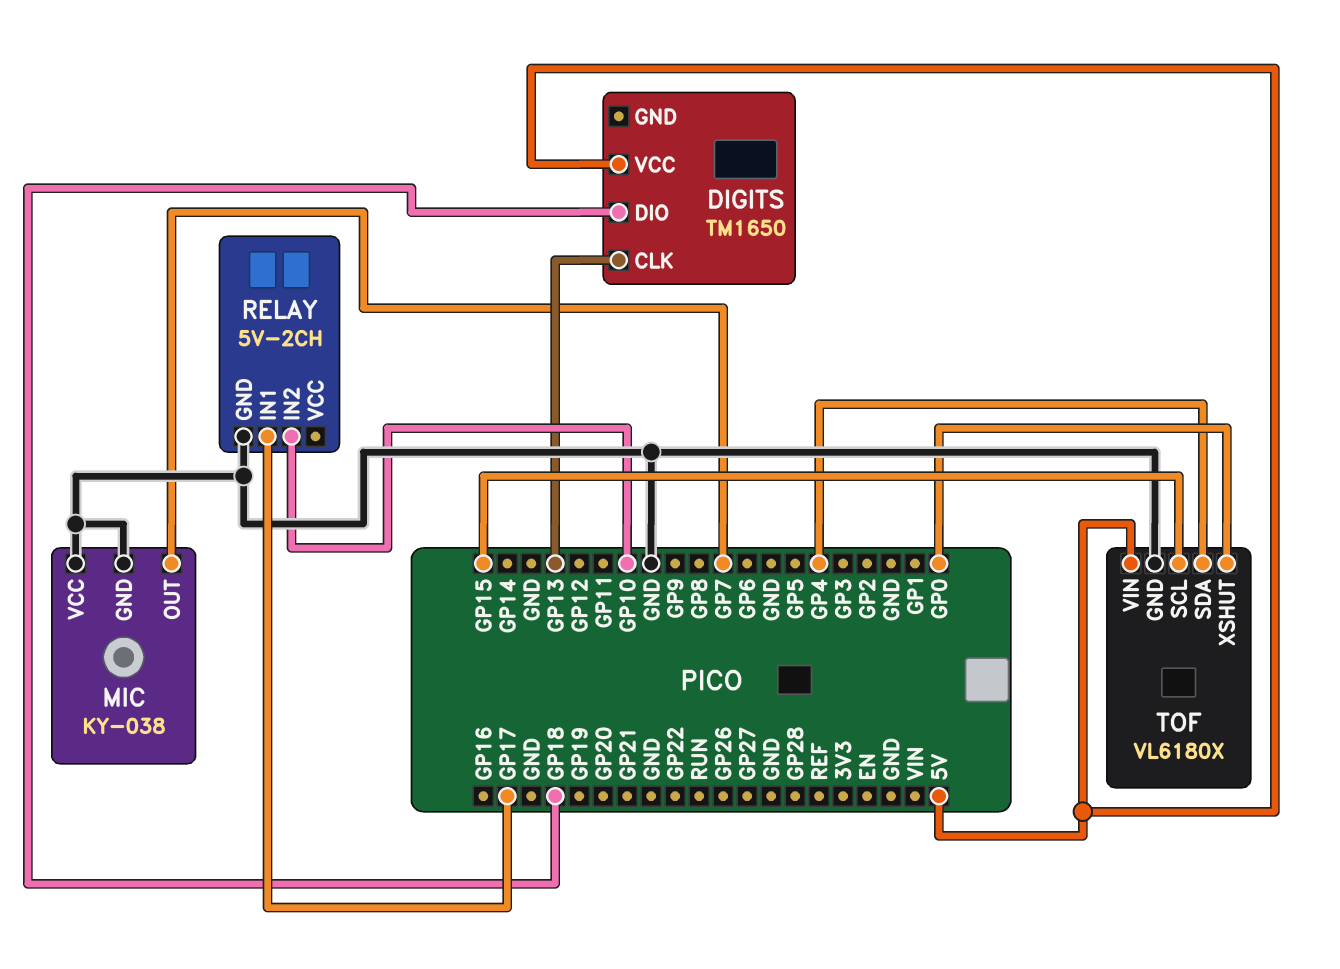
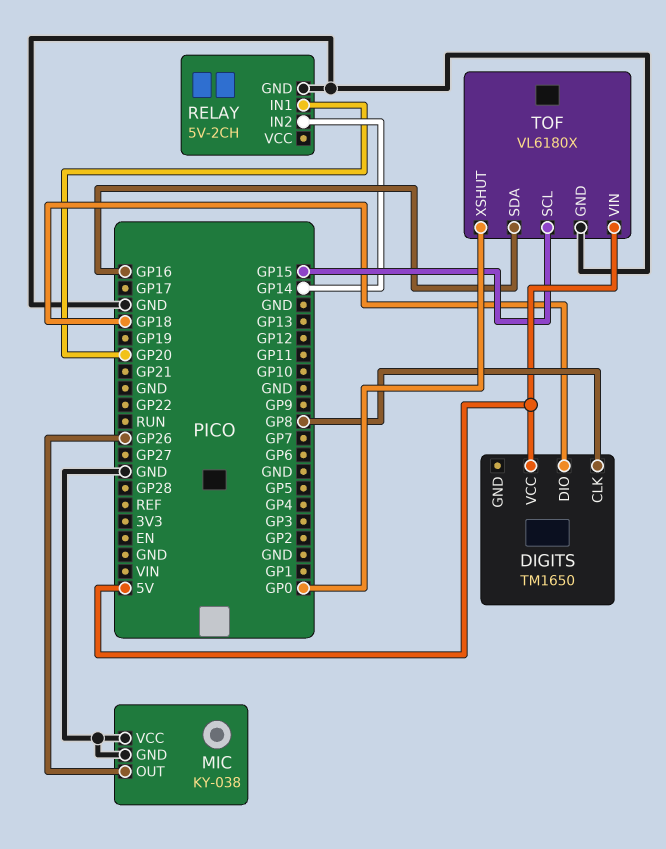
DIGITS pin CLK: GP13 -> GP8
MIC pin OUT: GP7 -> GP26
RELAY pin IN1: GP17 -> GP20
RELAY pin IN2: GP10 -> GP14
TOF pin SDA: GP4 -> GP16

